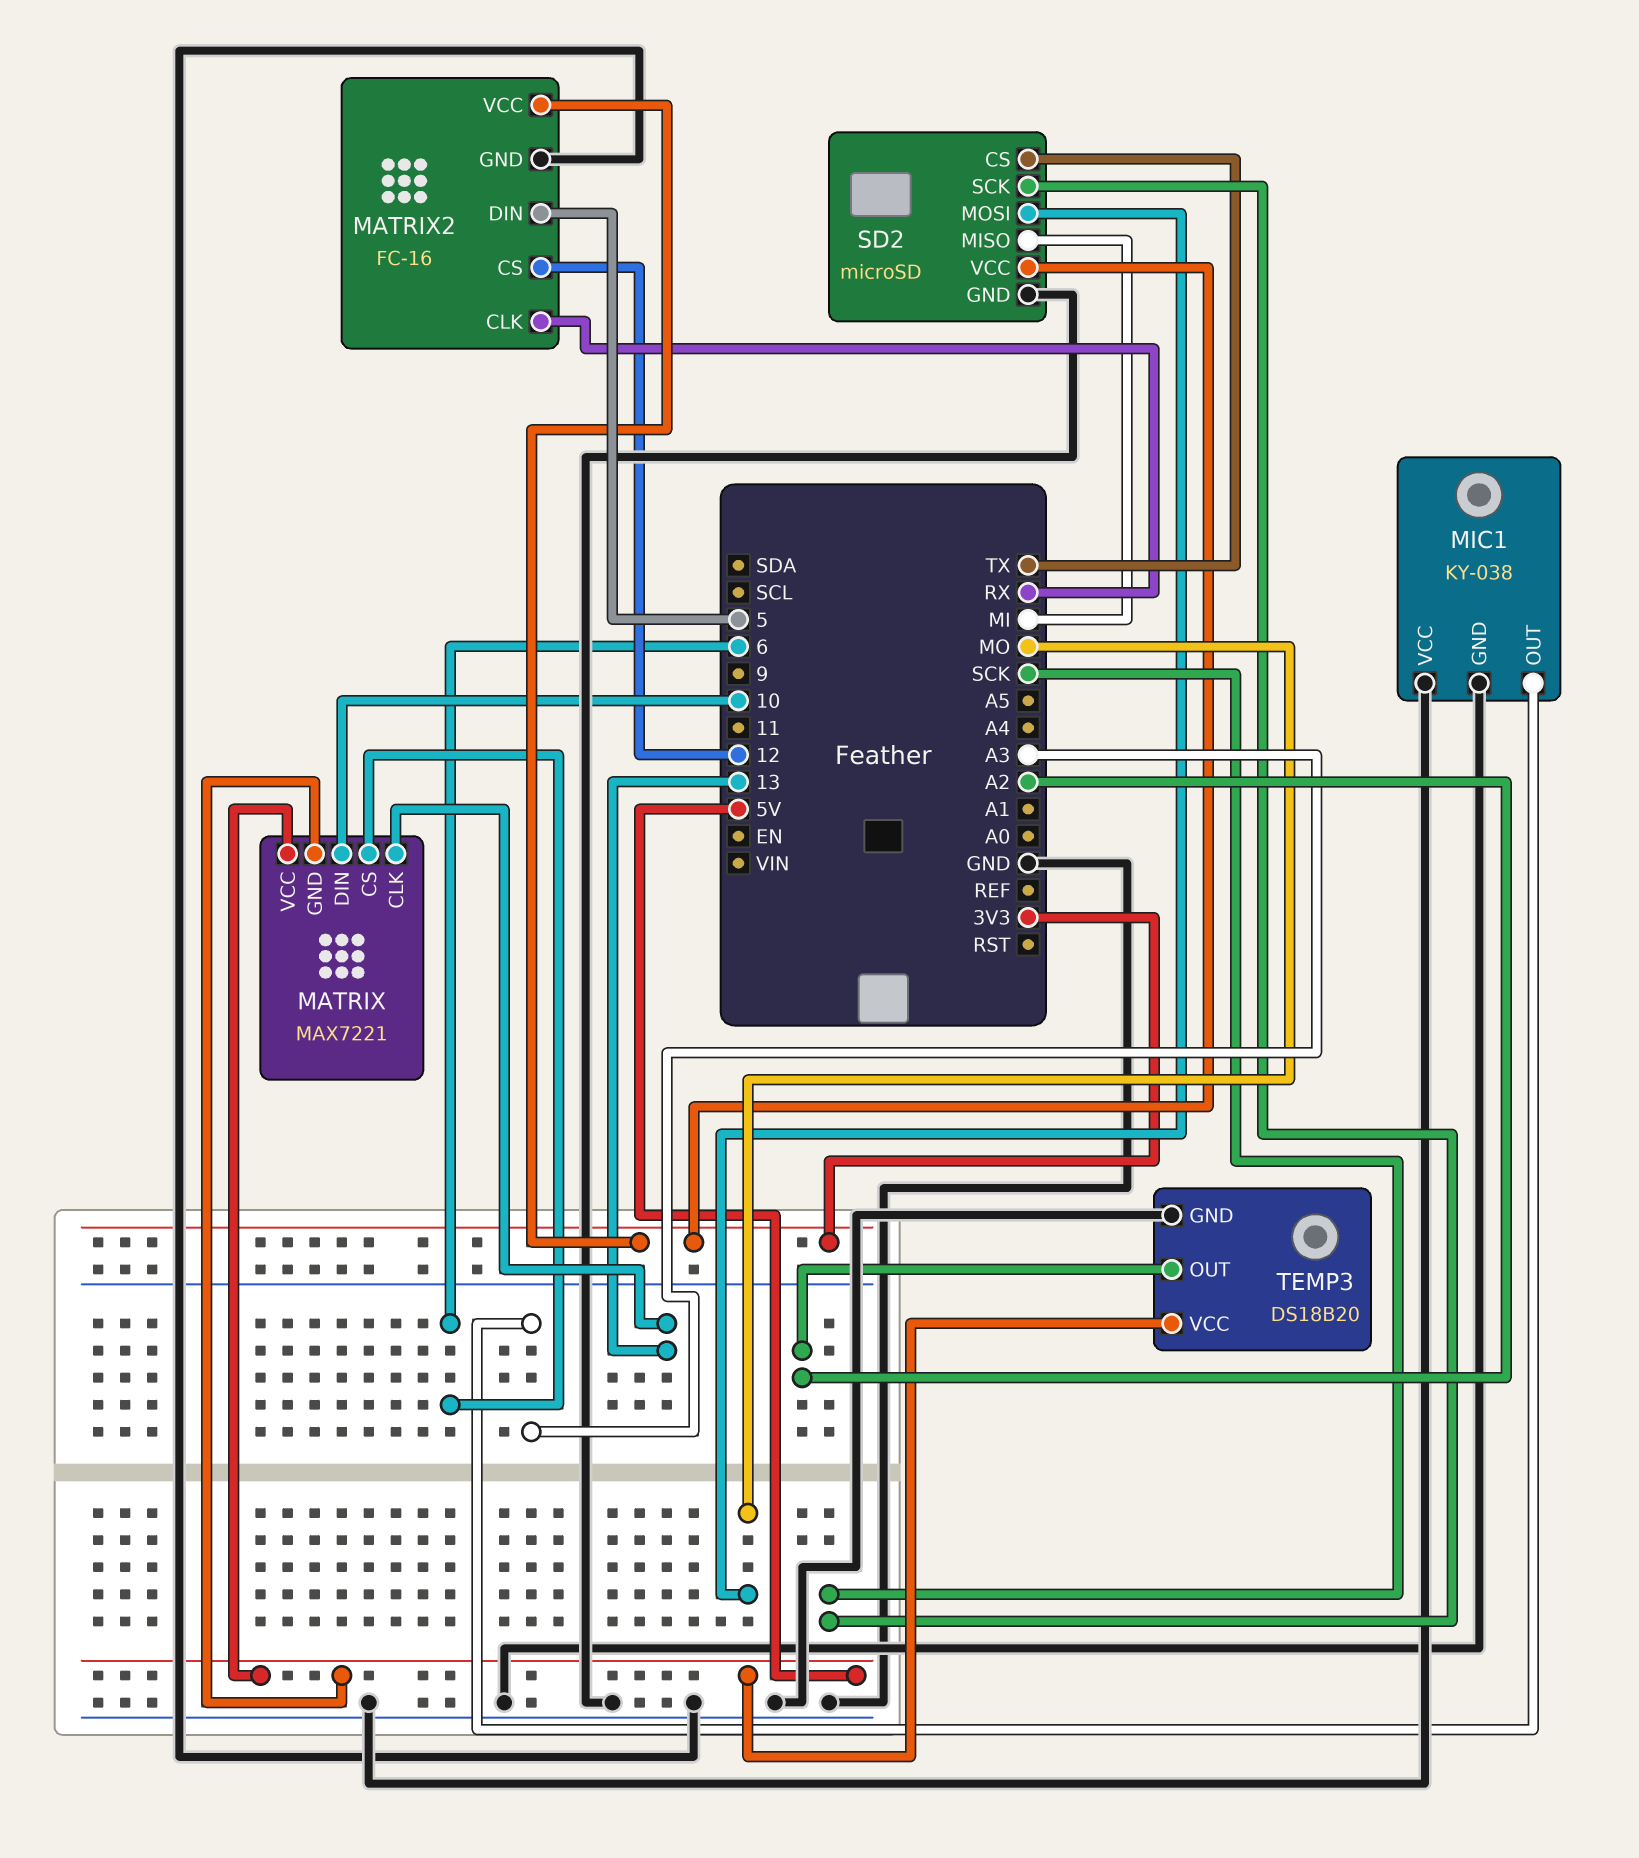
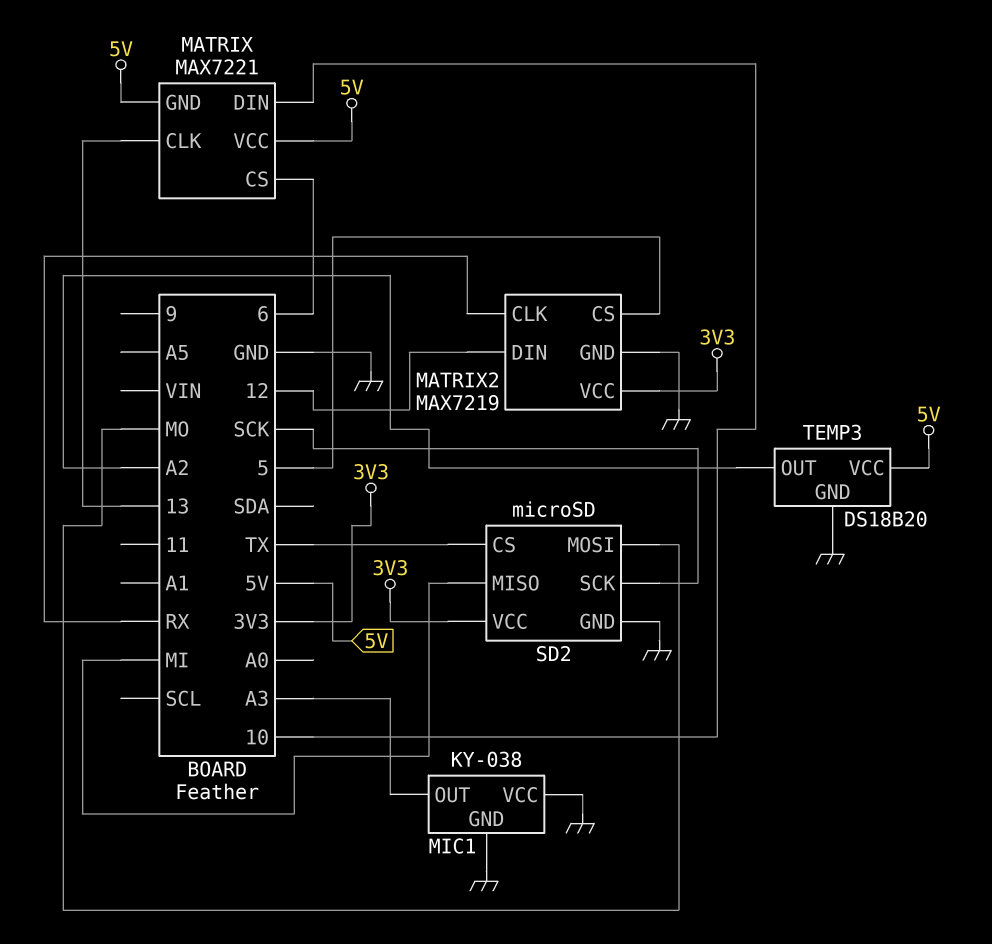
MATRIX2: FC-16 -> MAX7219
MATRIX2 pin CS: 12 -> 5
MATRIX2 pin DIN: 5 -> 12

